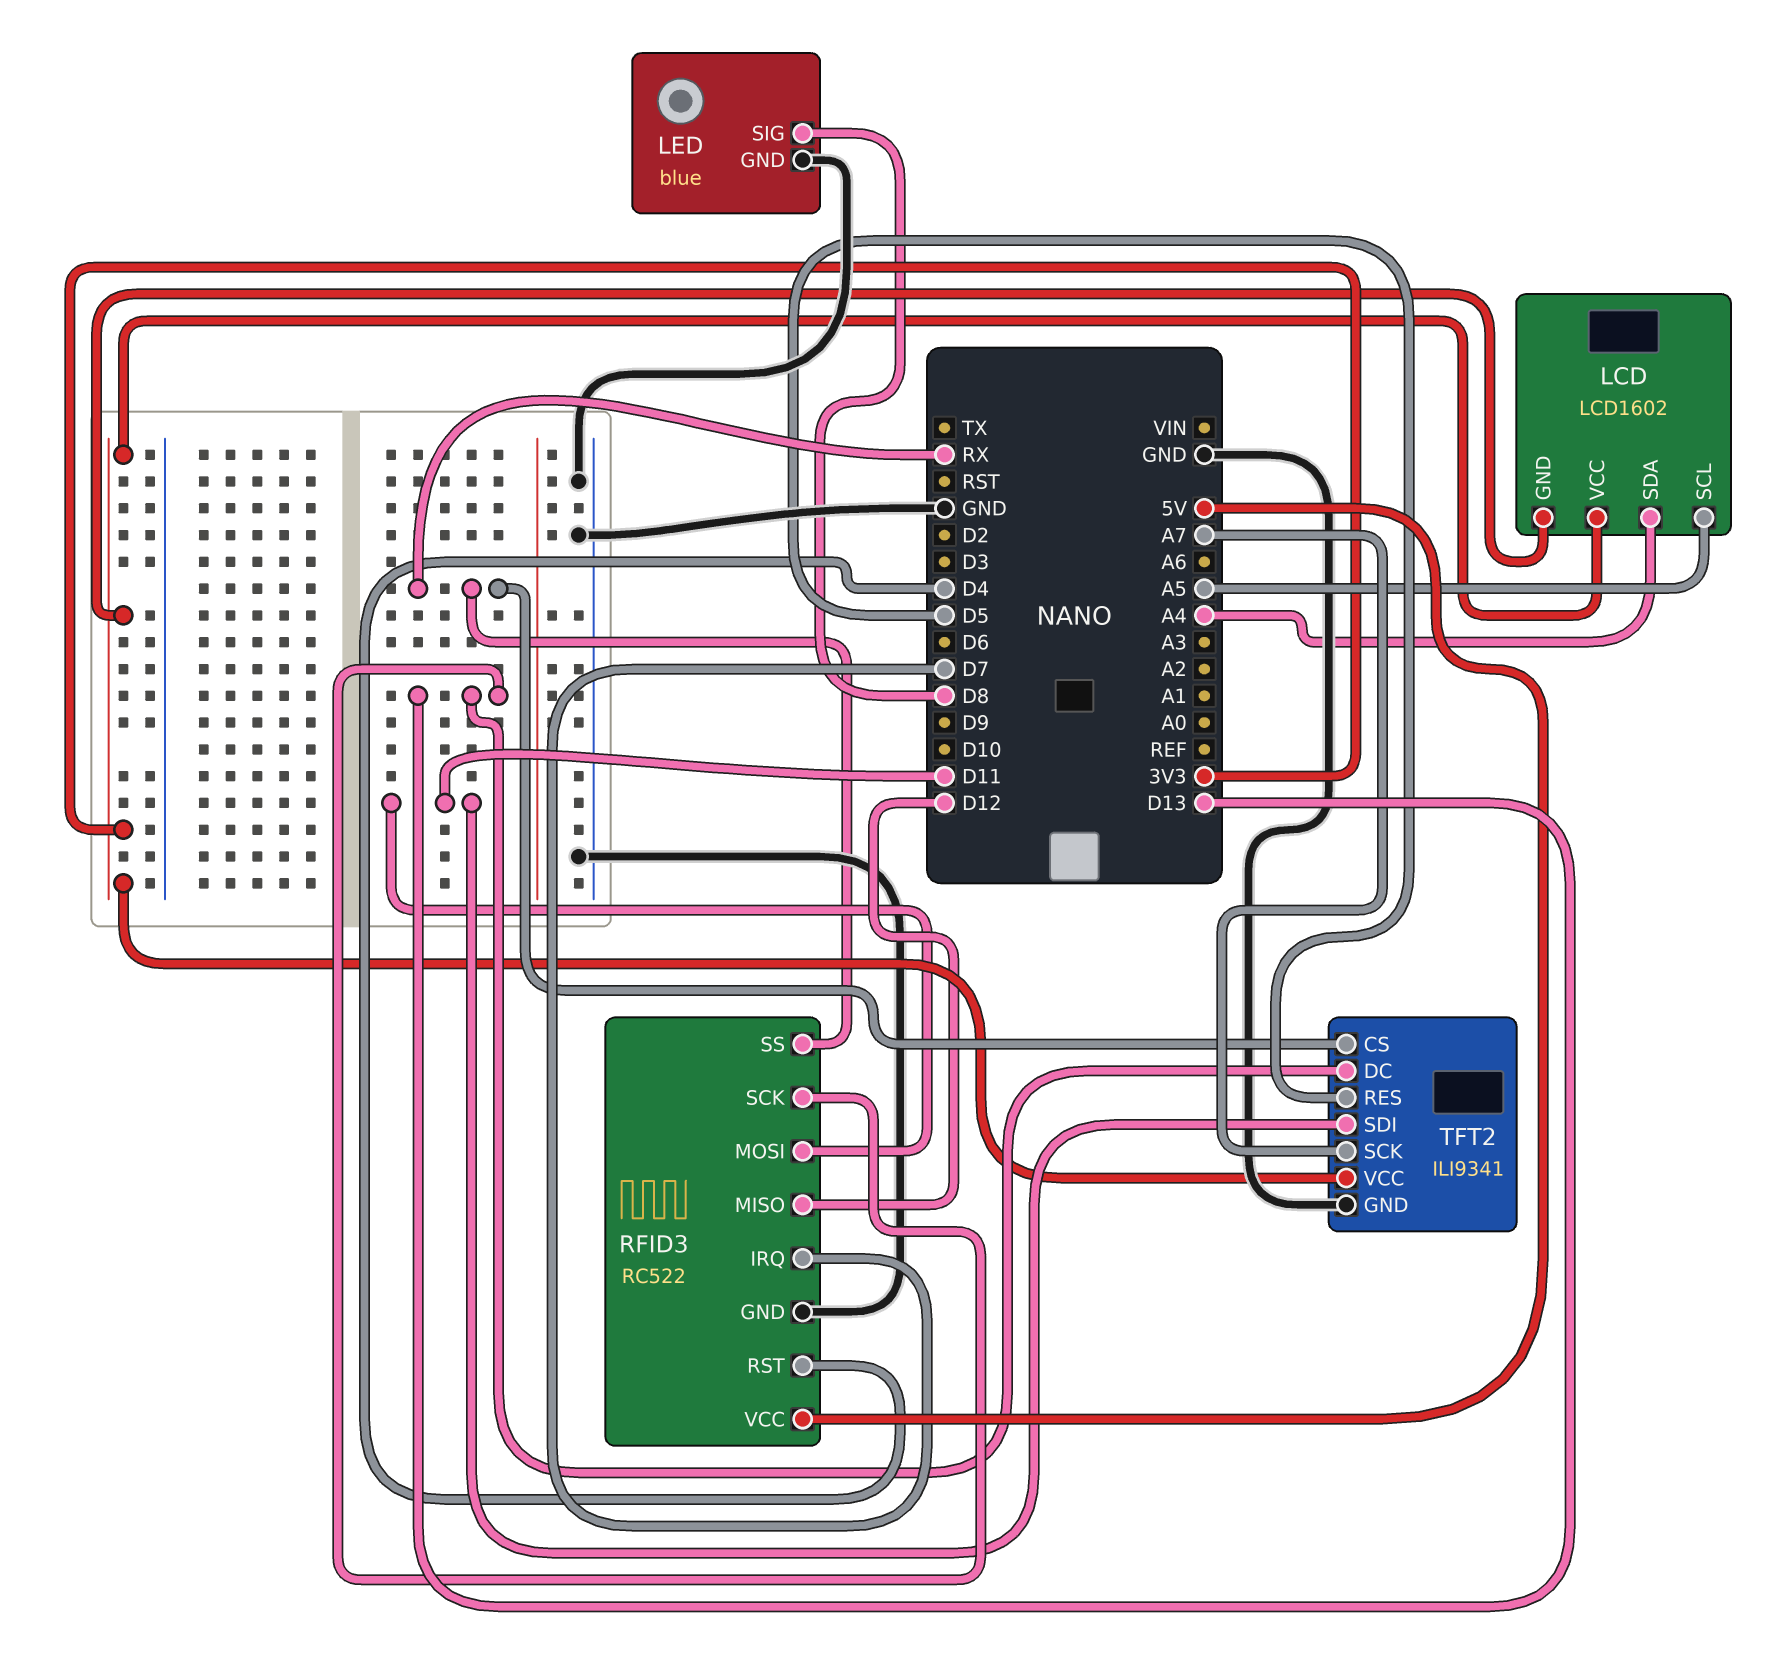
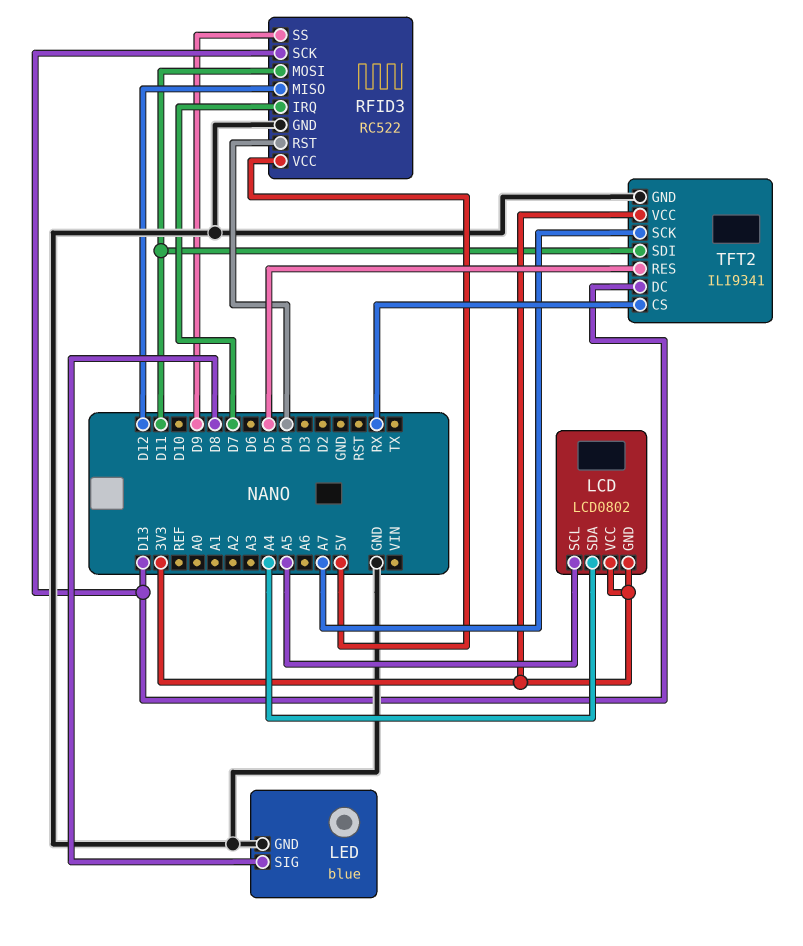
LCD: LCD1602 -> LCD0802
RFID3 pin SS: RX -> D9

